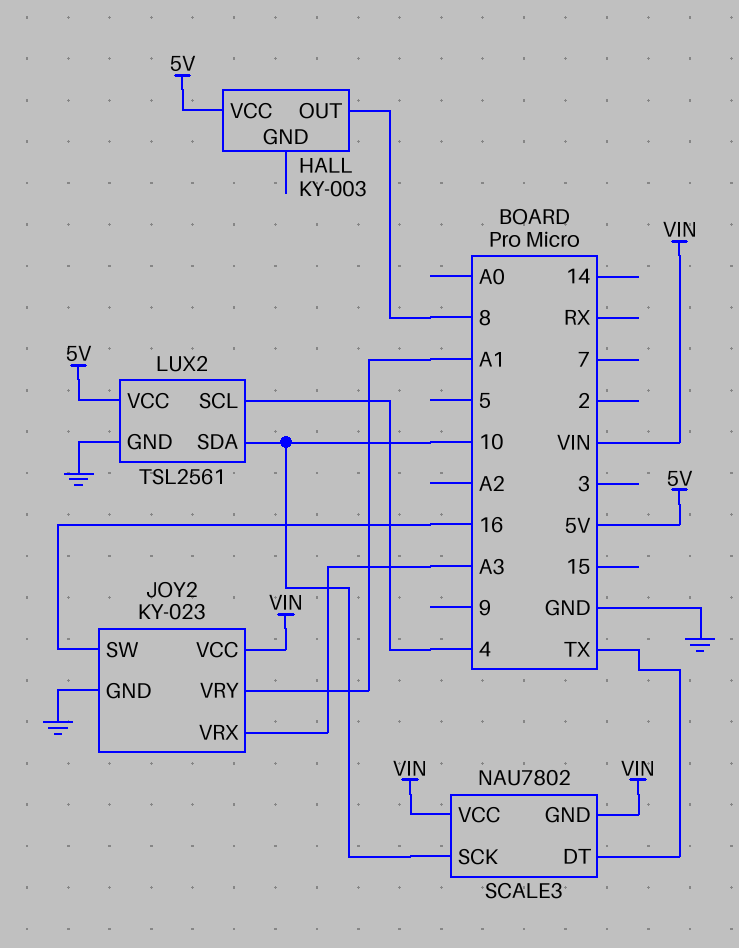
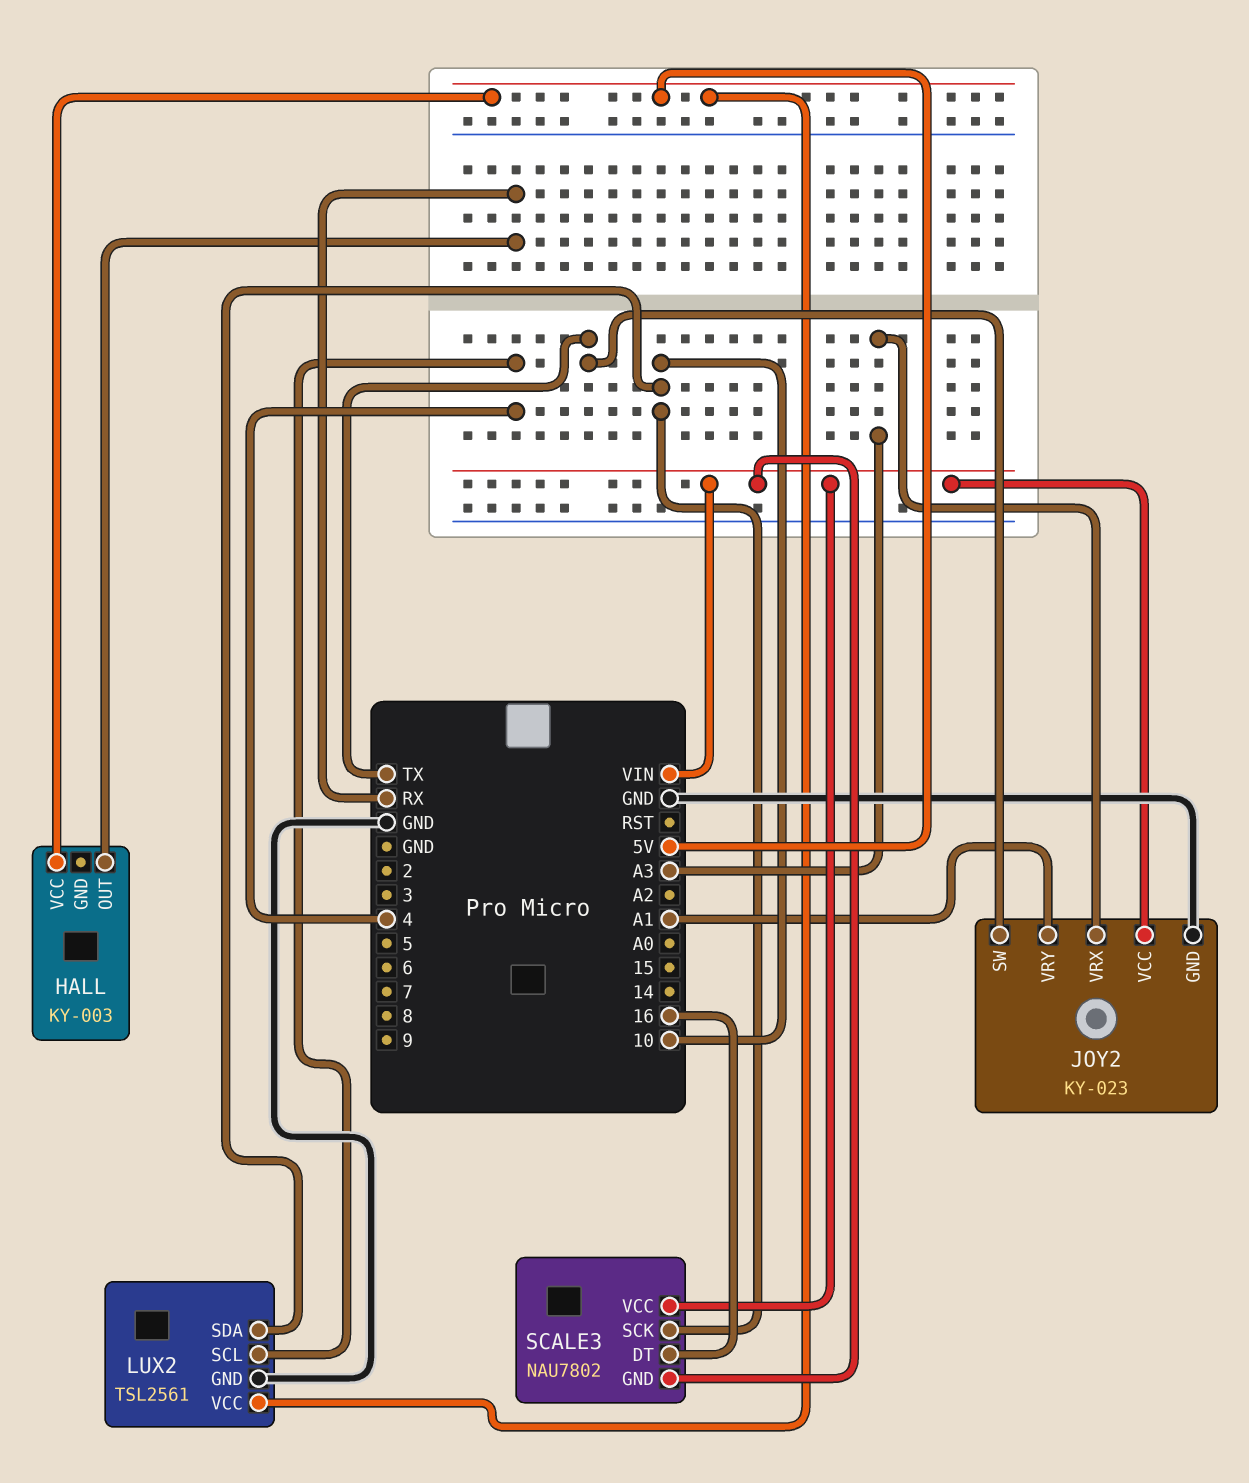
HALL pin OUT: 8 -> RX
JOY2 pin SW: 16 -> TX
SCALE3 pin DT: TX -> 16

